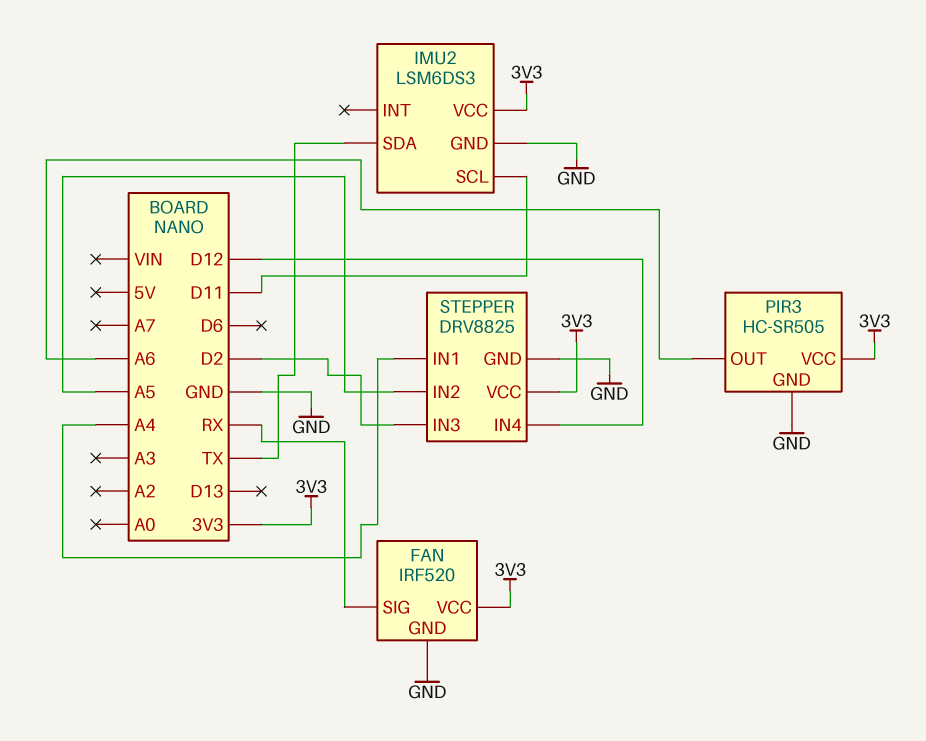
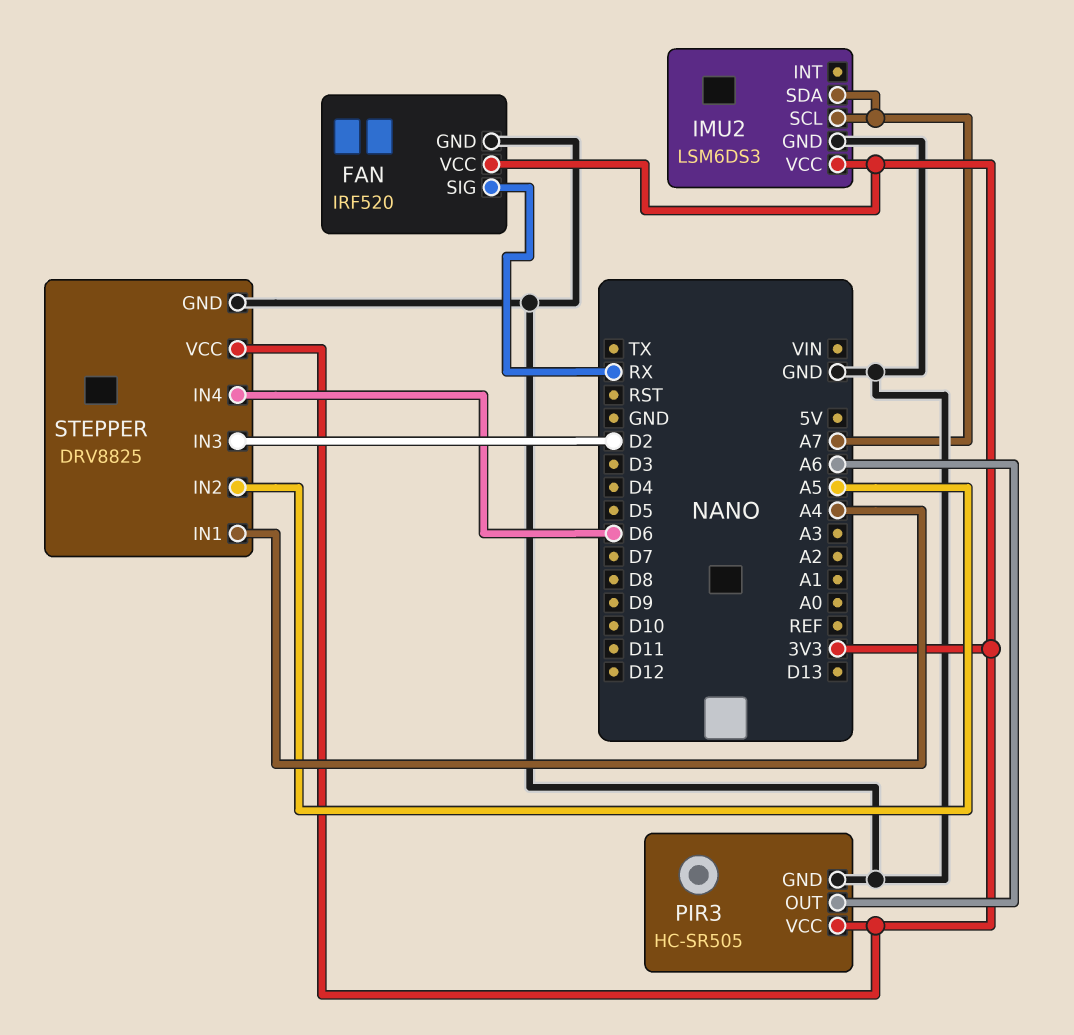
IMU2 pin SCL: D11 -> A7
IMU2 pin SDA: TX -> A7
STEPPER pin IN4: D12 -> D6

